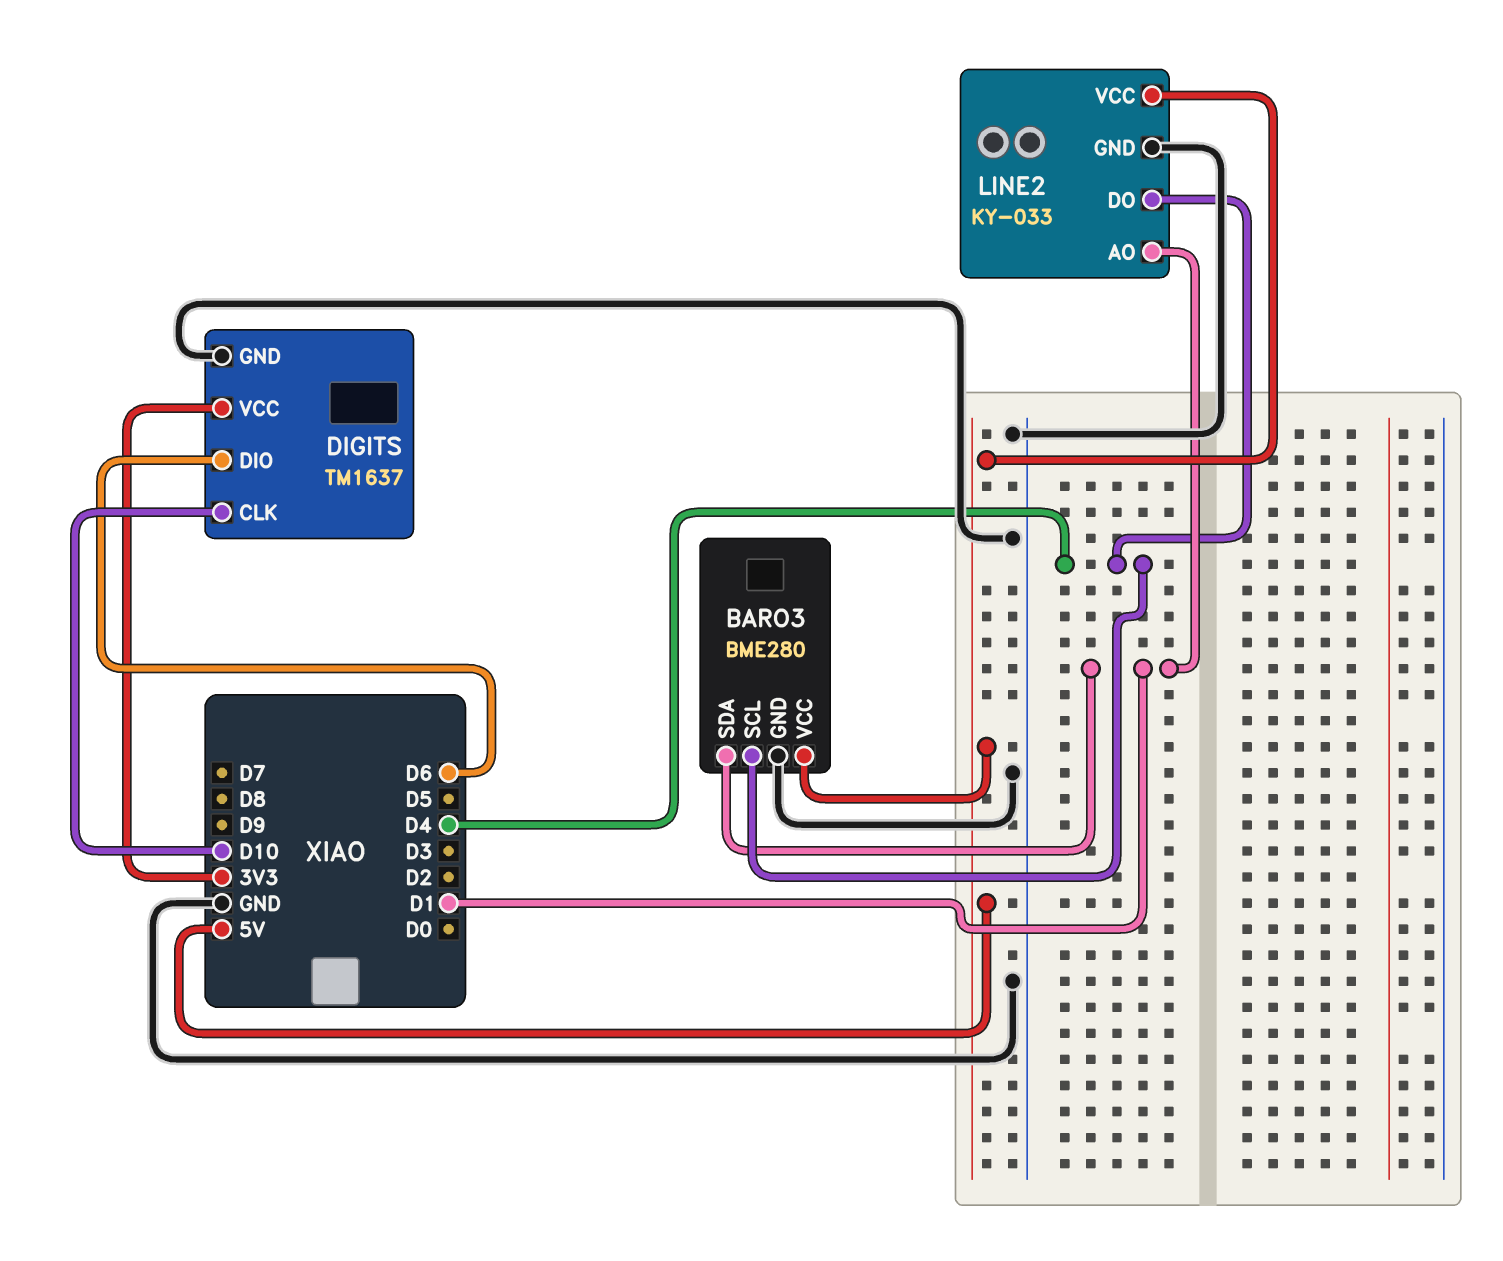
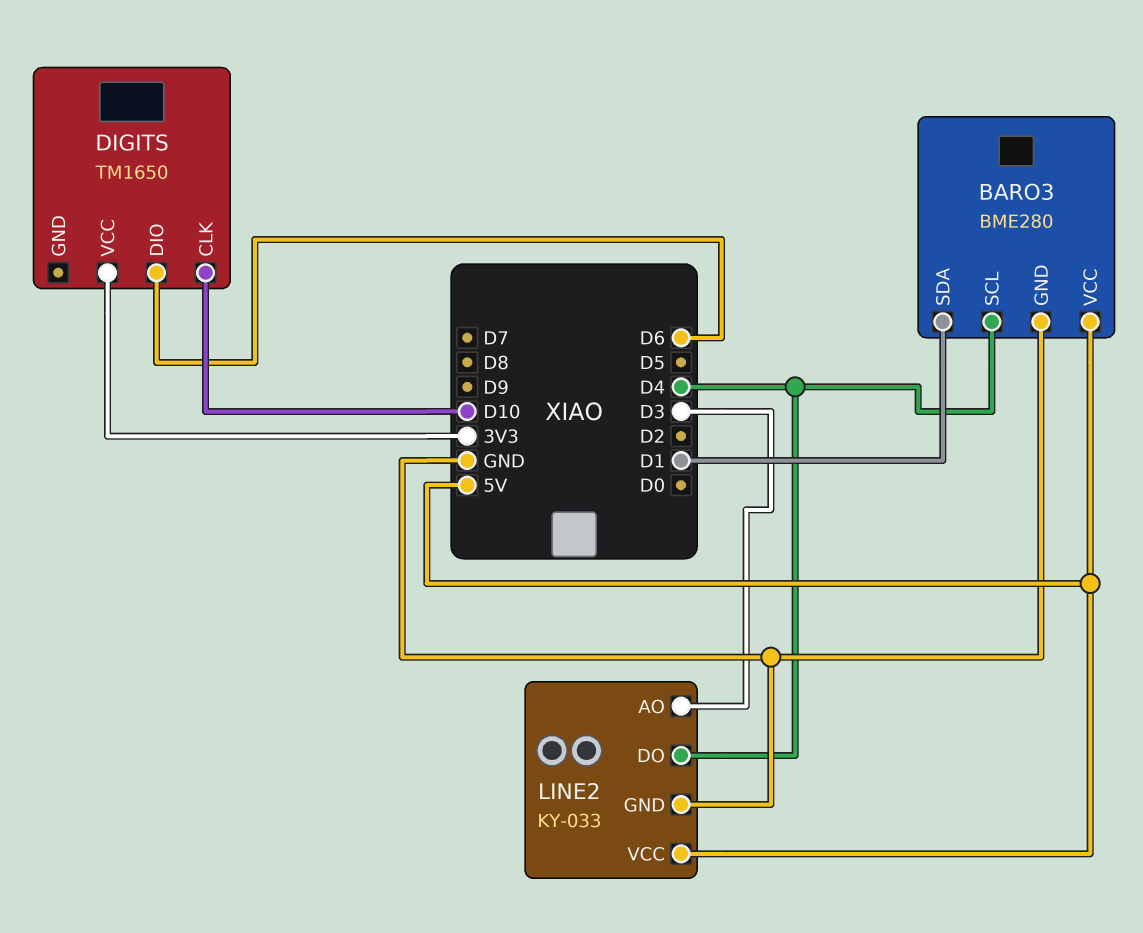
DIGITS: TM1637 -> TM1650
DIGITS pin GND: GND -> none
LINE2 pin AO: D1 -> D3

